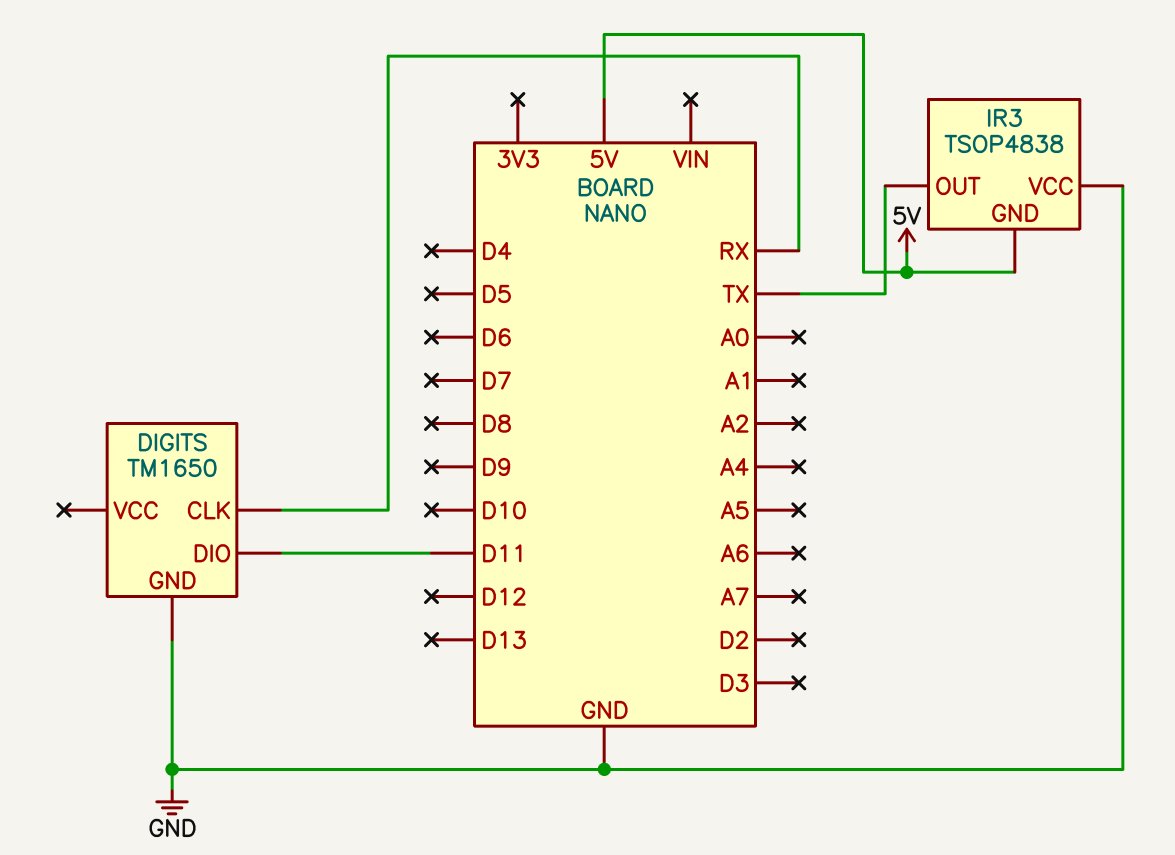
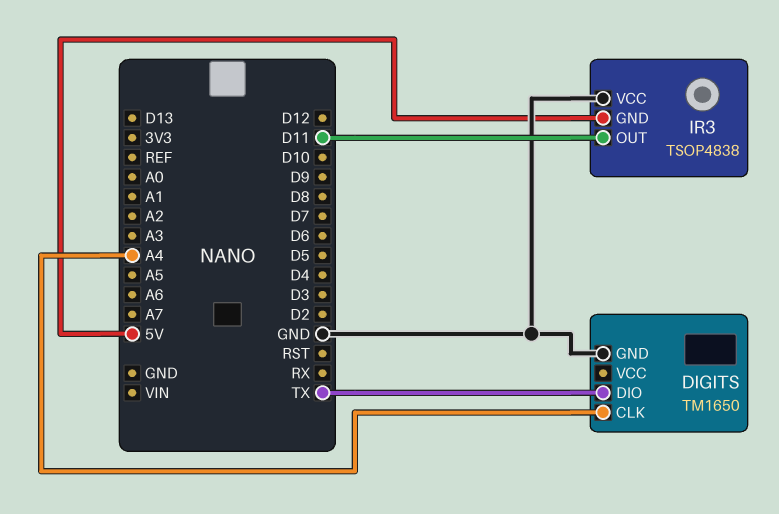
DIGITS pin CLK: RX -> A4
DIGITS pin DIO: D11 -> TX
IR3 pin OUT: TX -> D11

